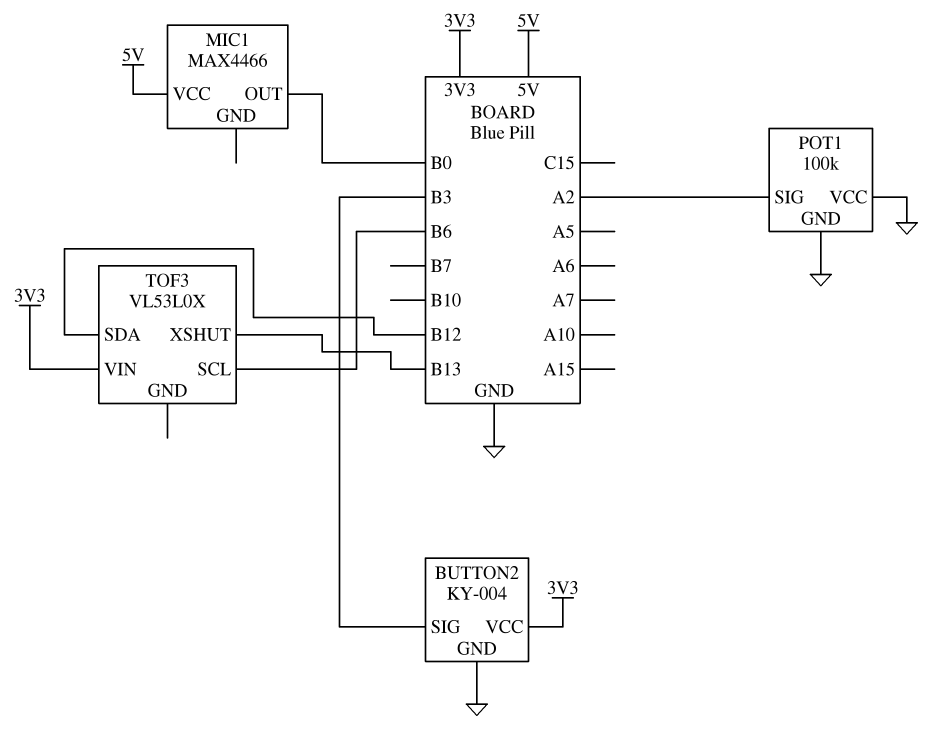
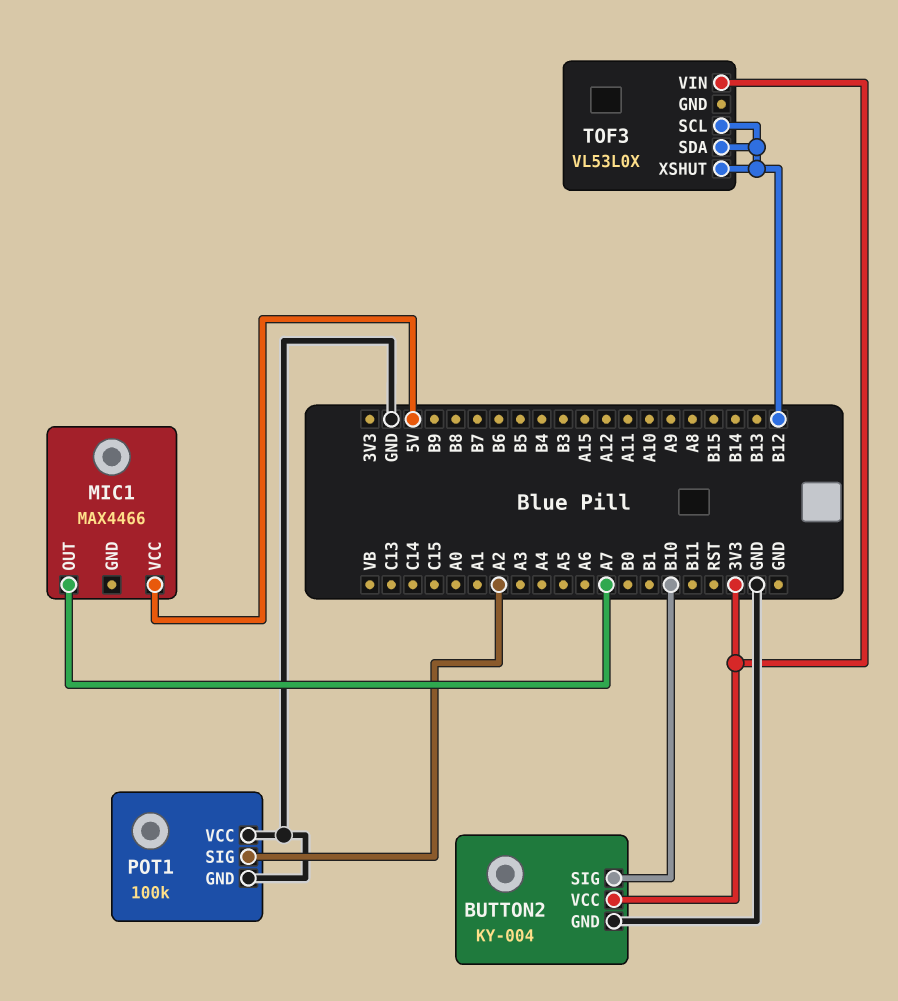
BUTTON2 pin SIG: B3 -> B10
MIC1 pin OUT: B0 -> A7
TOF3 pin SCL: B6 -> B12
TOF3 pin XSHUT: B13 -> B12

